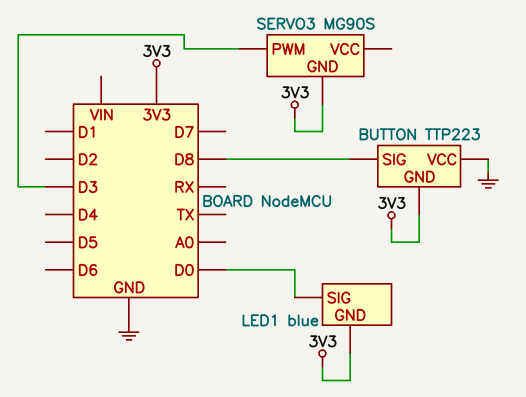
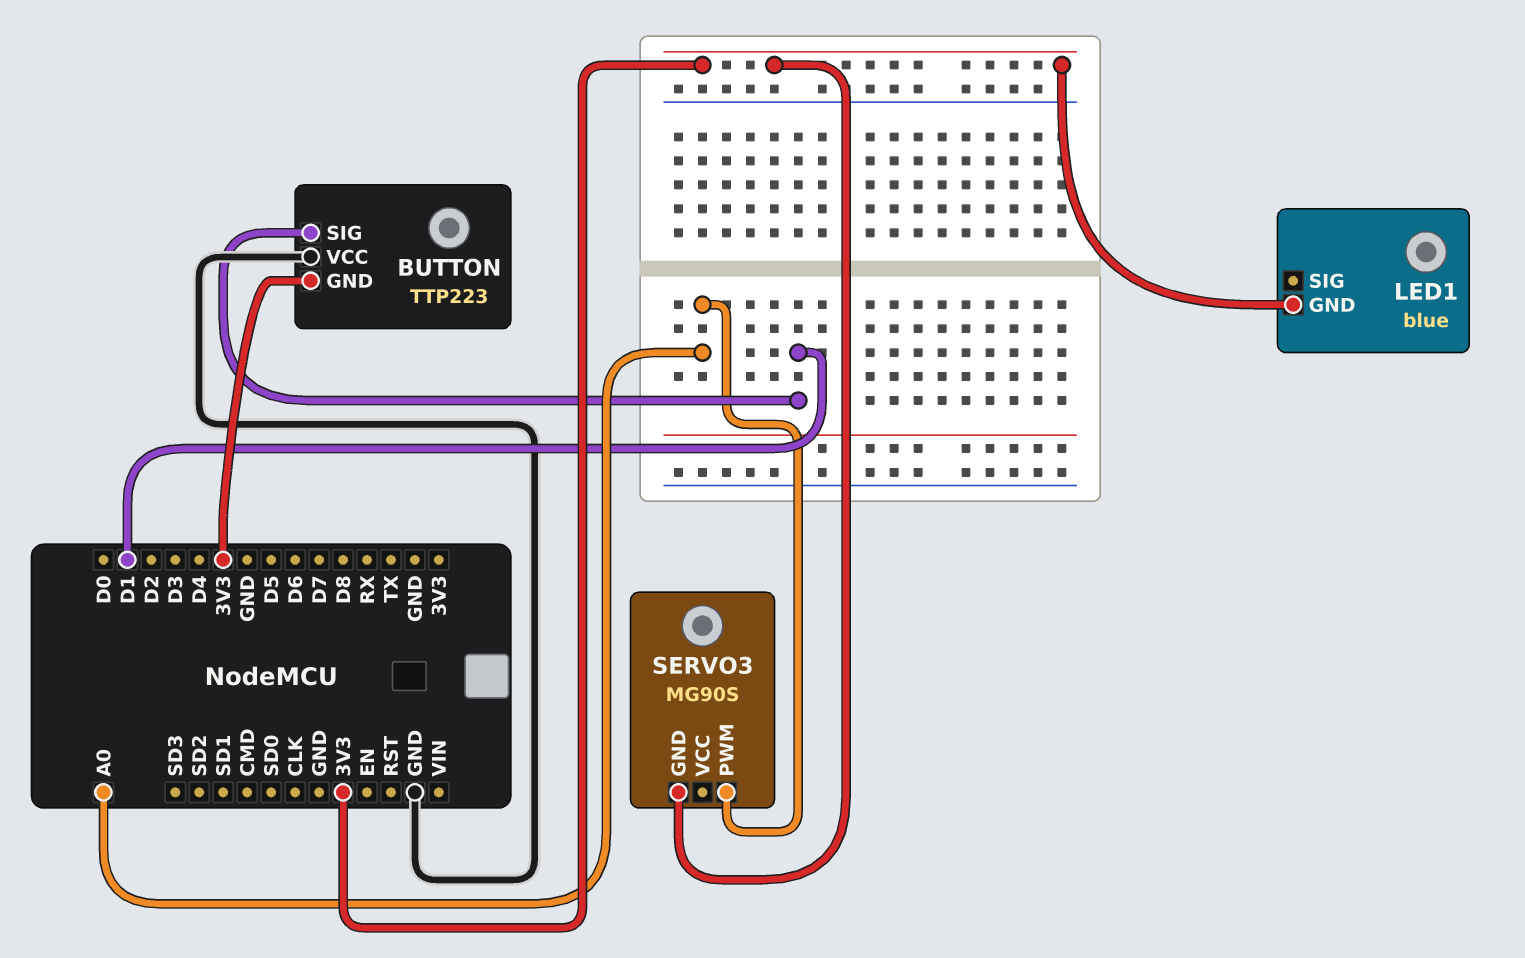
BUTTON pin SIG: D8 -> D1
LED1 pin SIG: D0 -> none
SERVO3 pin PWM: D3 -> A0

